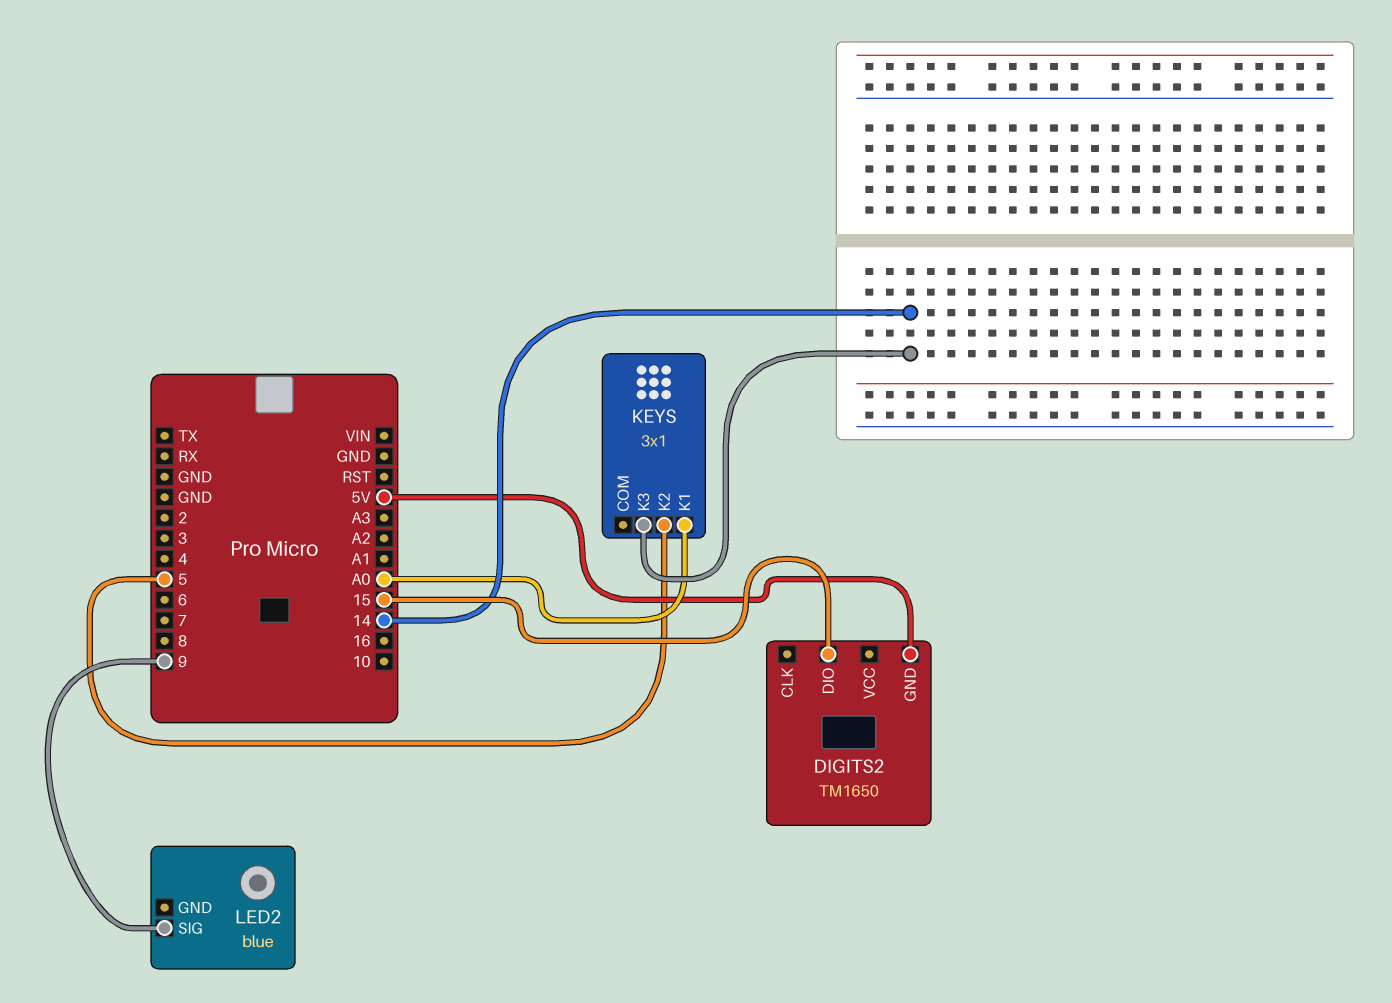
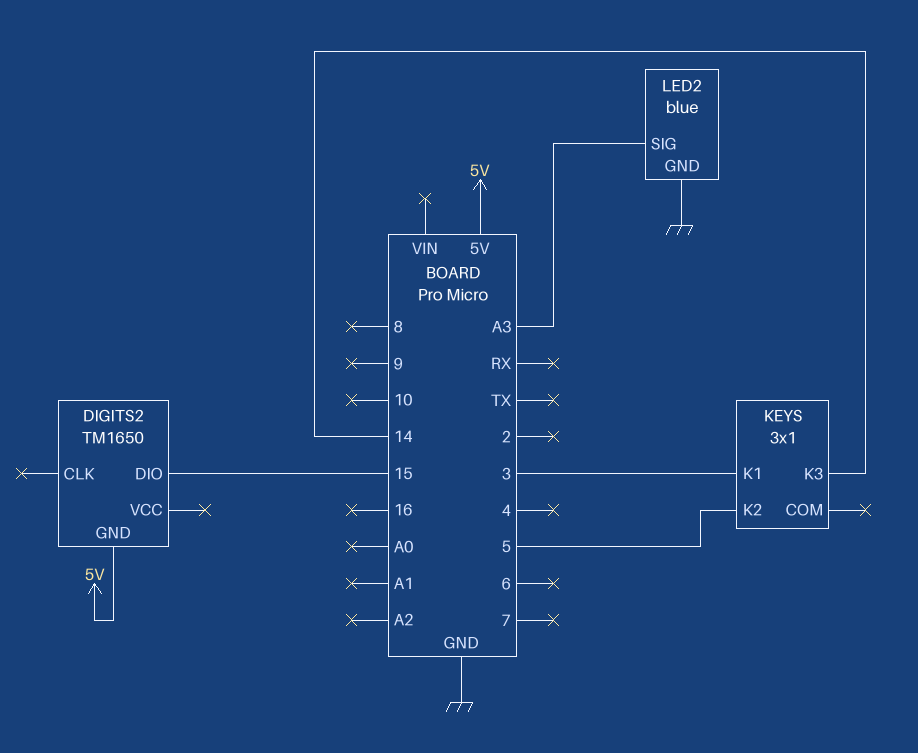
KEYS pin K1: A0 -> 3
LED2 pin GND: none -> GND
LED2 pin SIG: 9 -> A3

